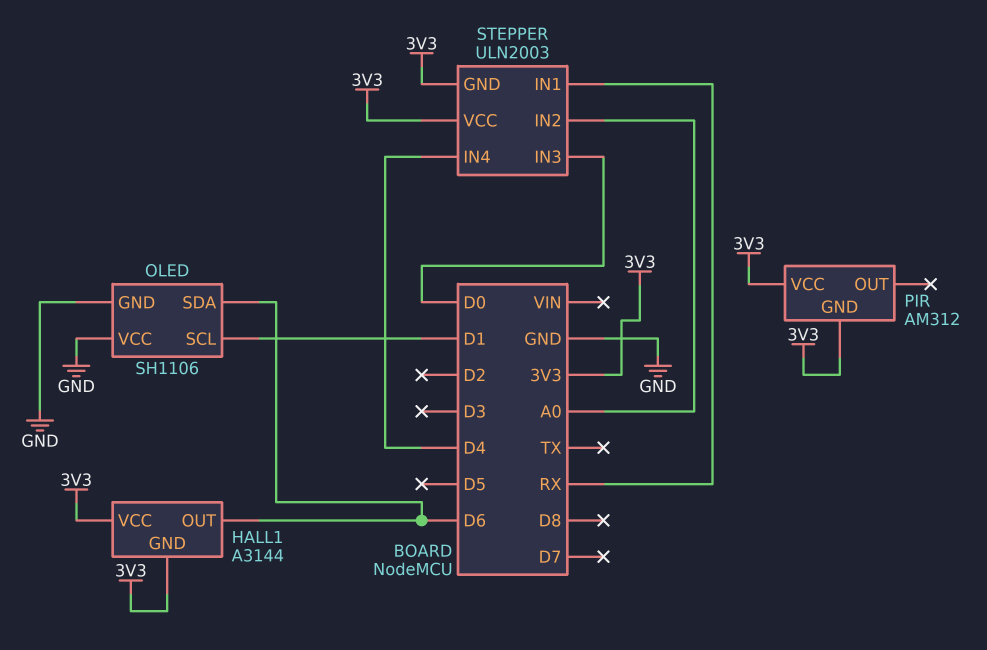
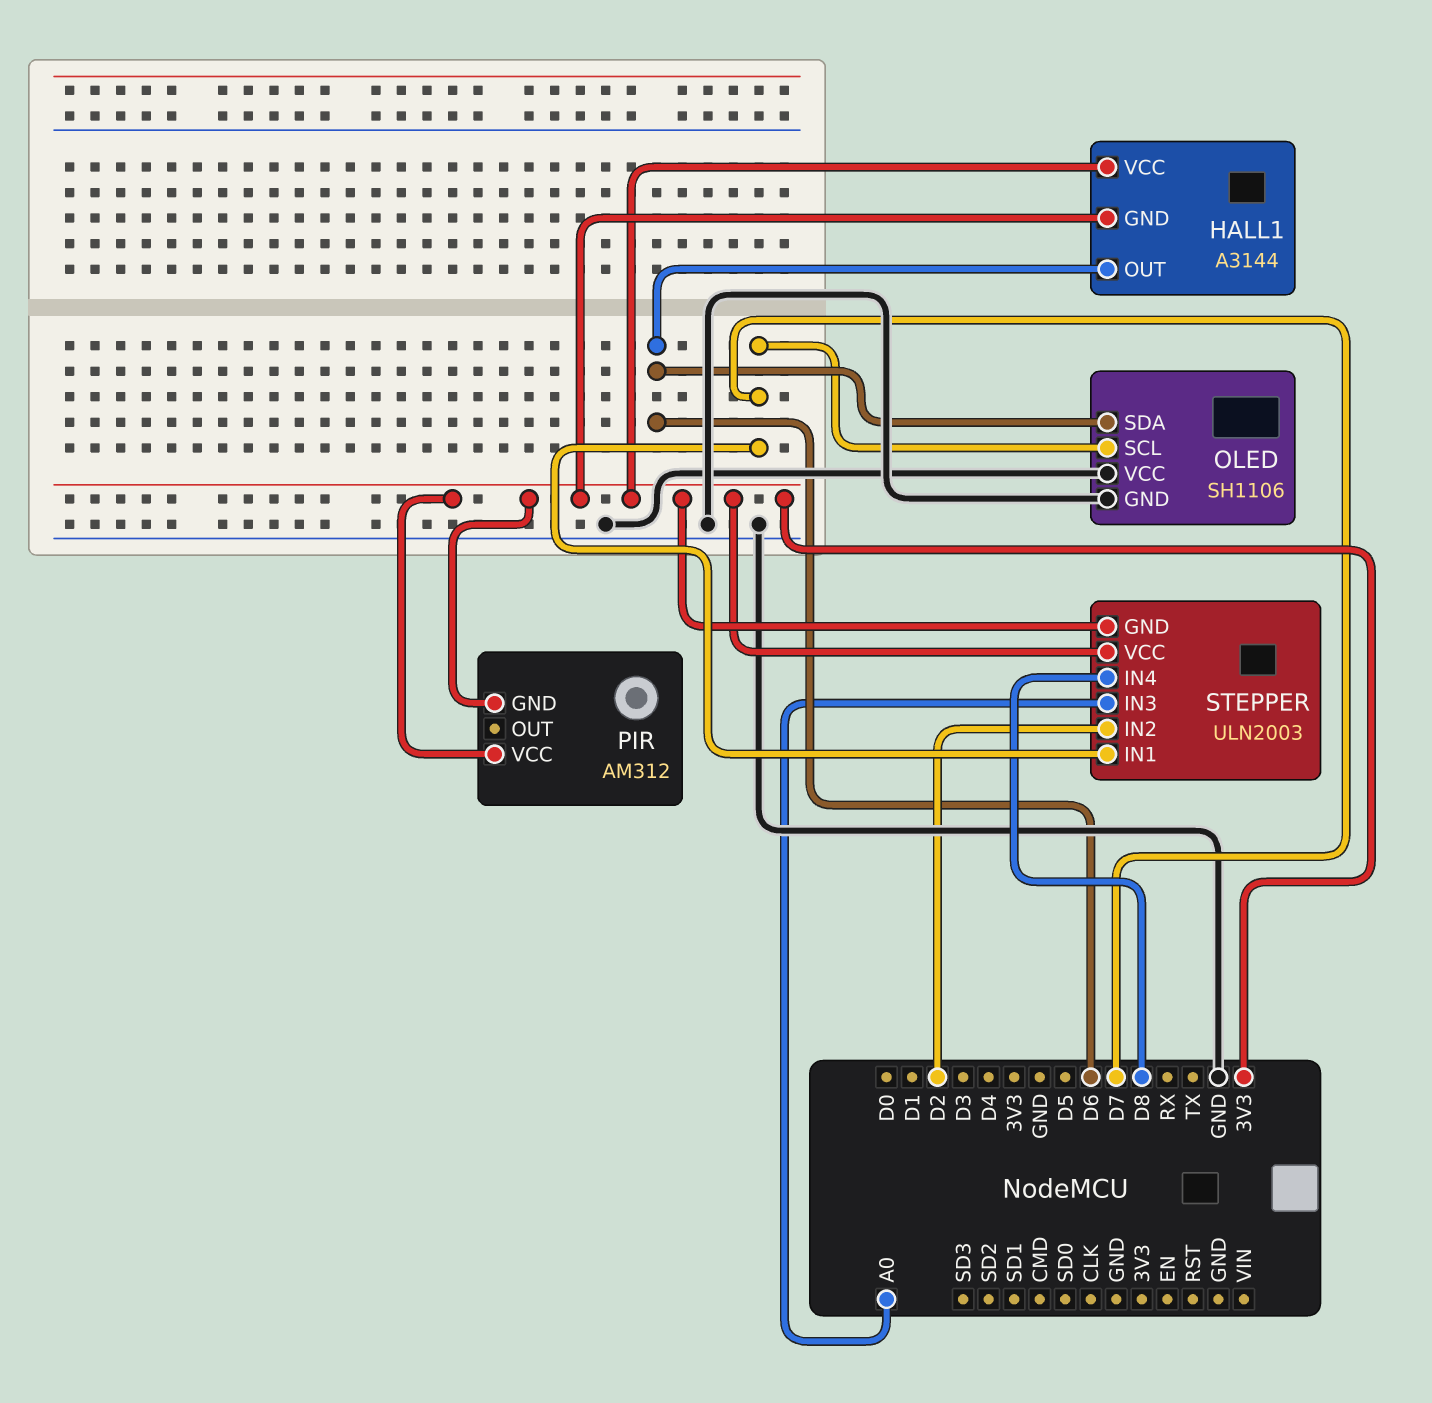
OLED pin SCL: D1 -> D7
STEPPER pin IN1: RX -> D7
STEPPER pin IN2: A0 -> D2
STEPPER pin IN3: D0 -> A0
STEPPER pin IN4: D4 -> D8

